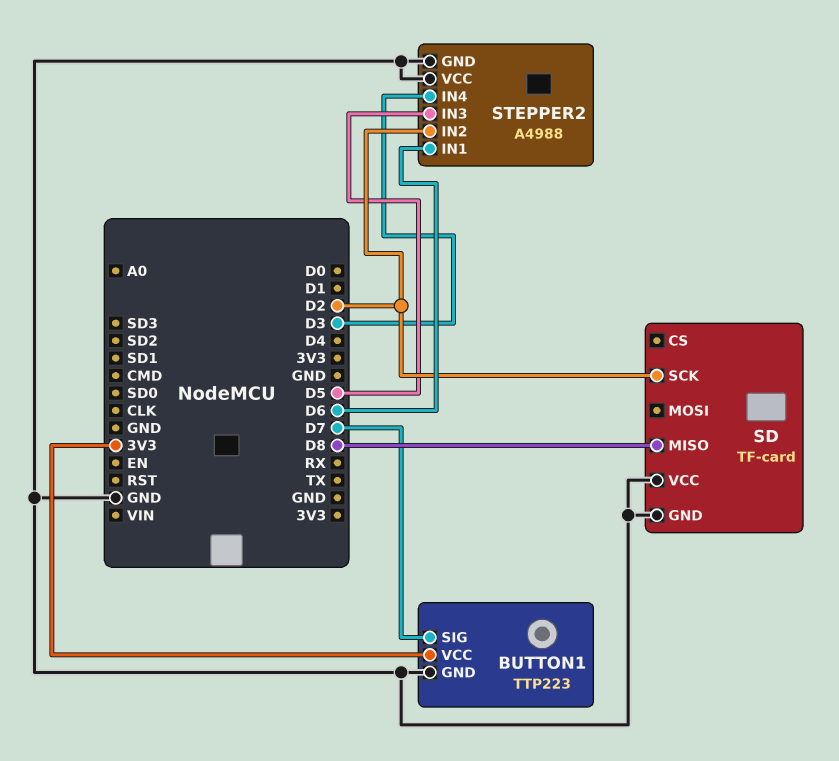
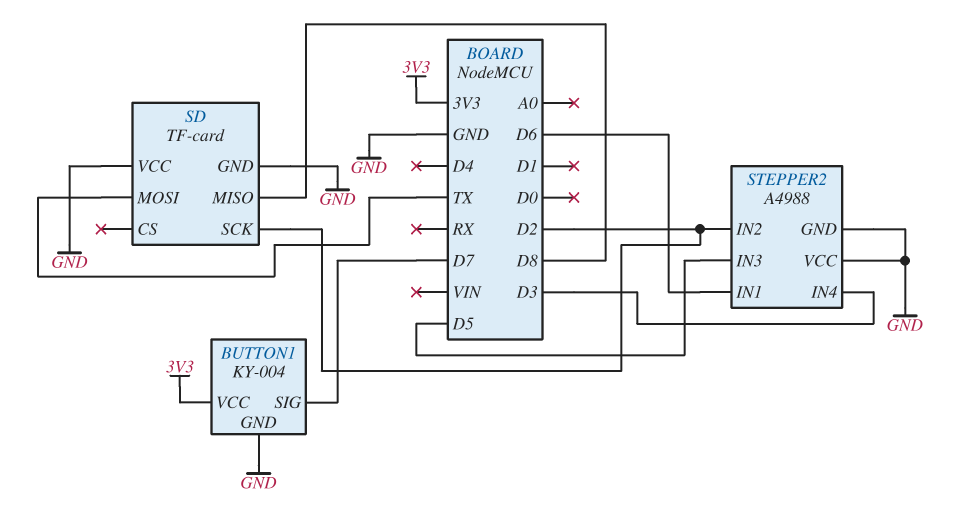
BUTTON1: TTP223 -> KY-004
SD pin MOSI: none -> TX

